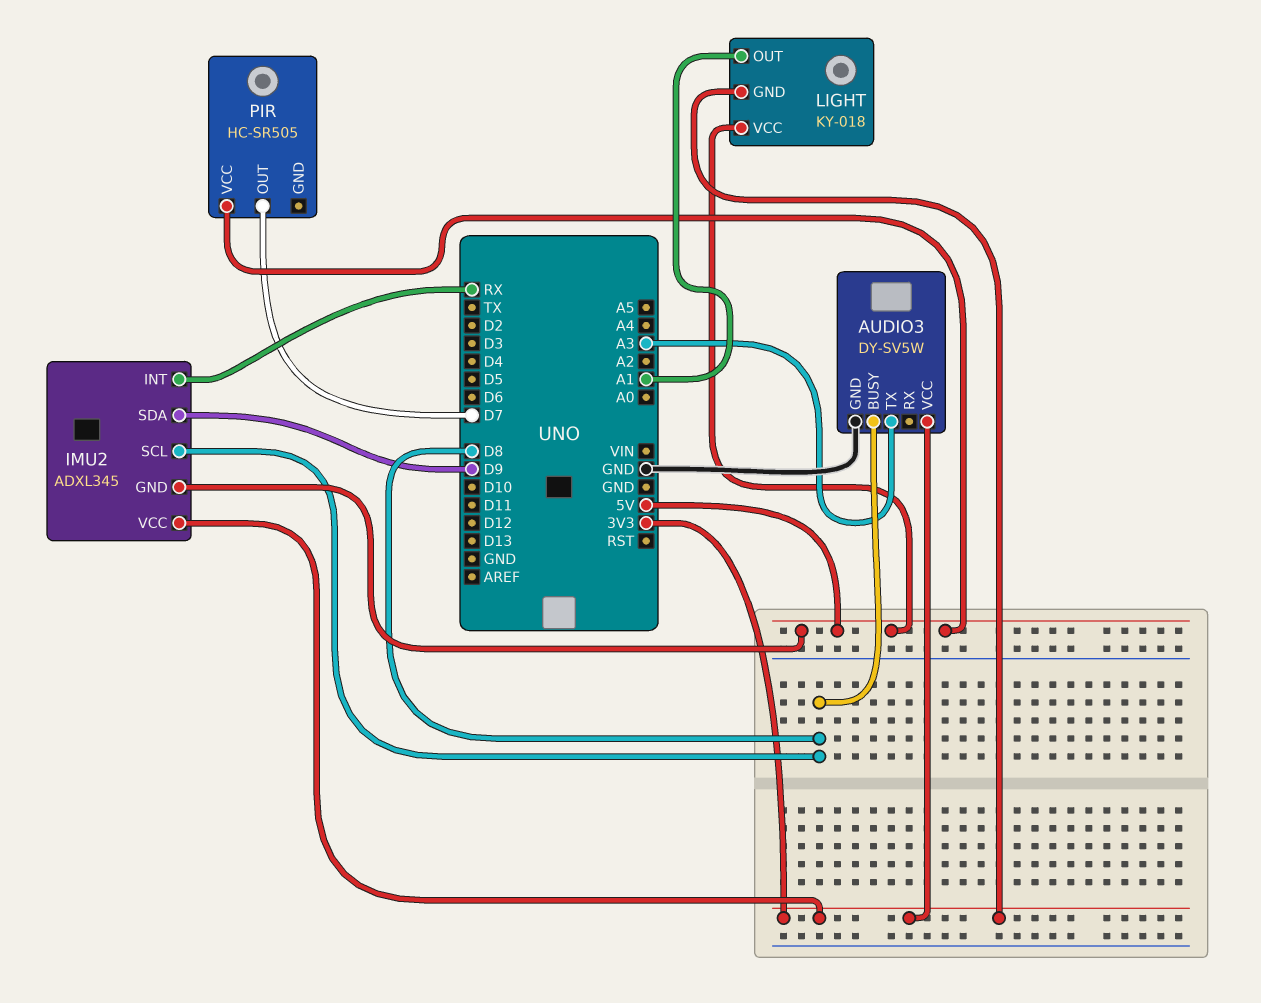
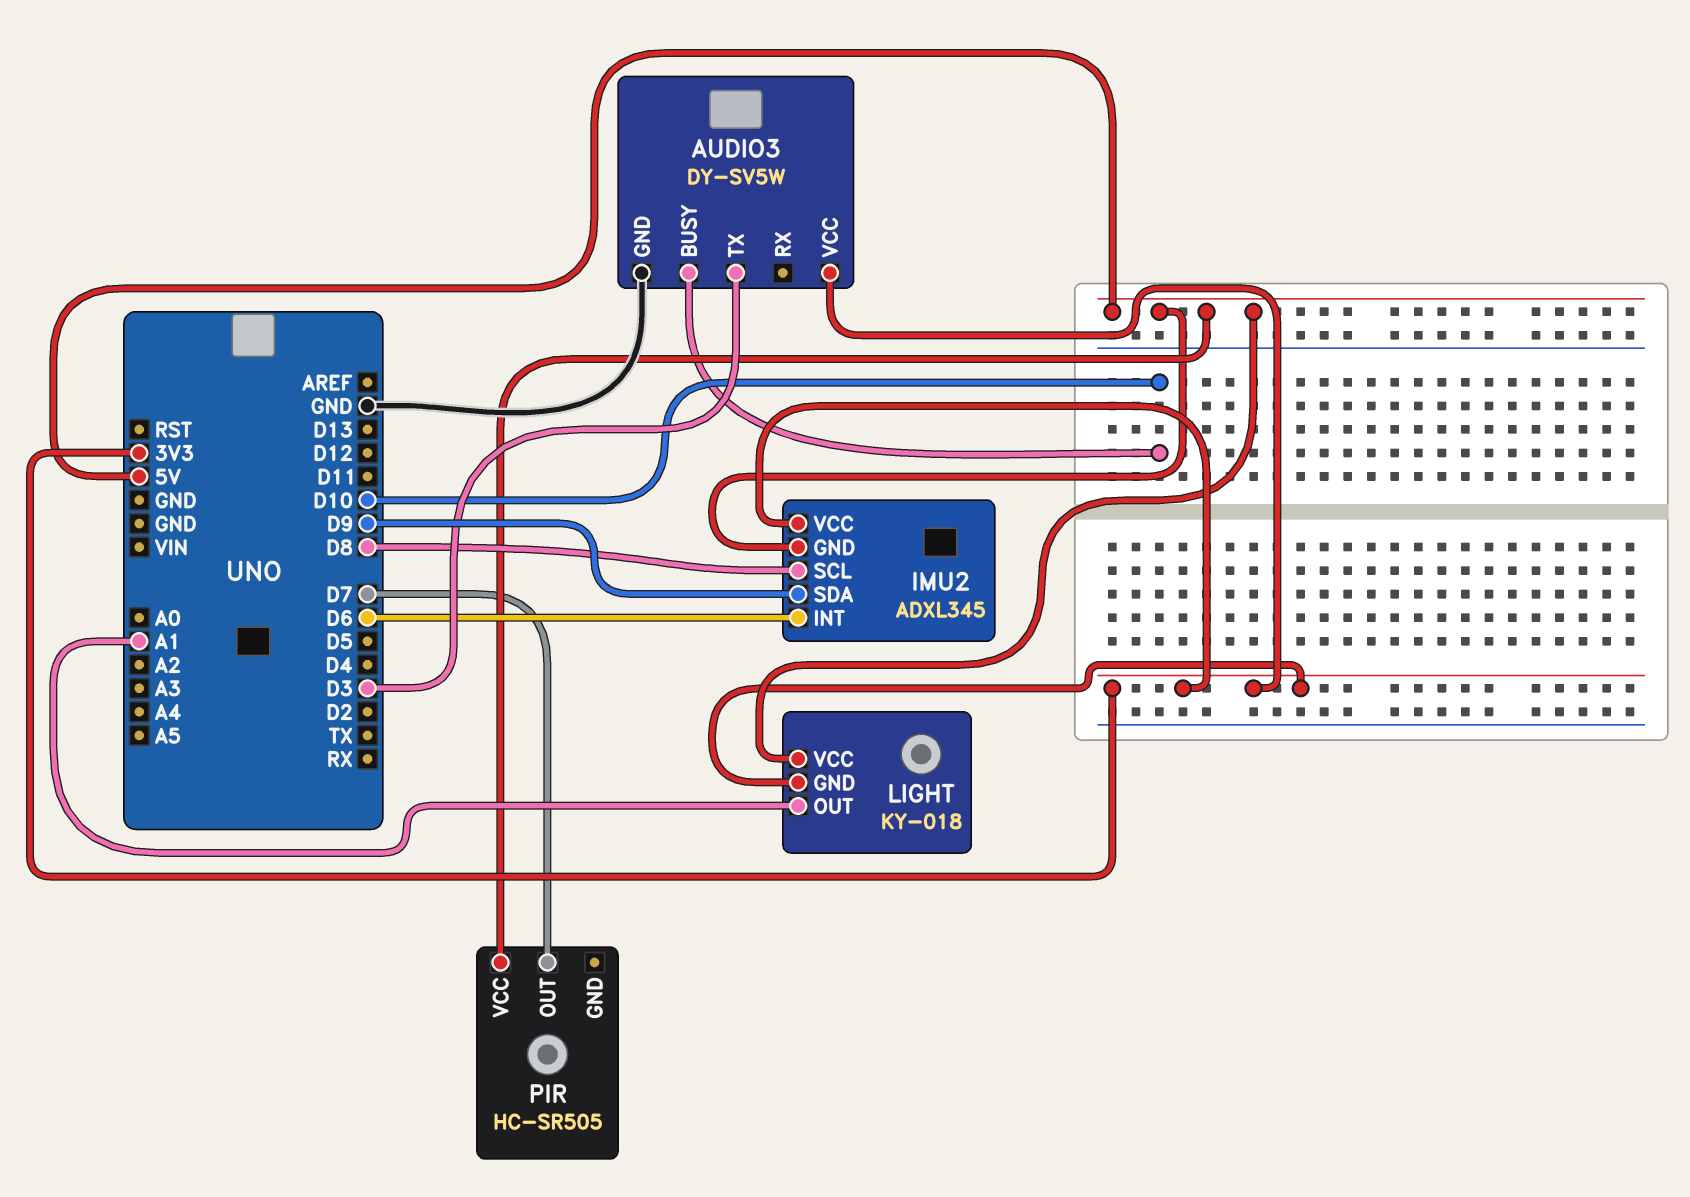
AUDIO3 pin BUSY: D8 -> D10
AUDIO3 pin TX: A3 -> D3
IMU2 pin INT: RX -> D6

